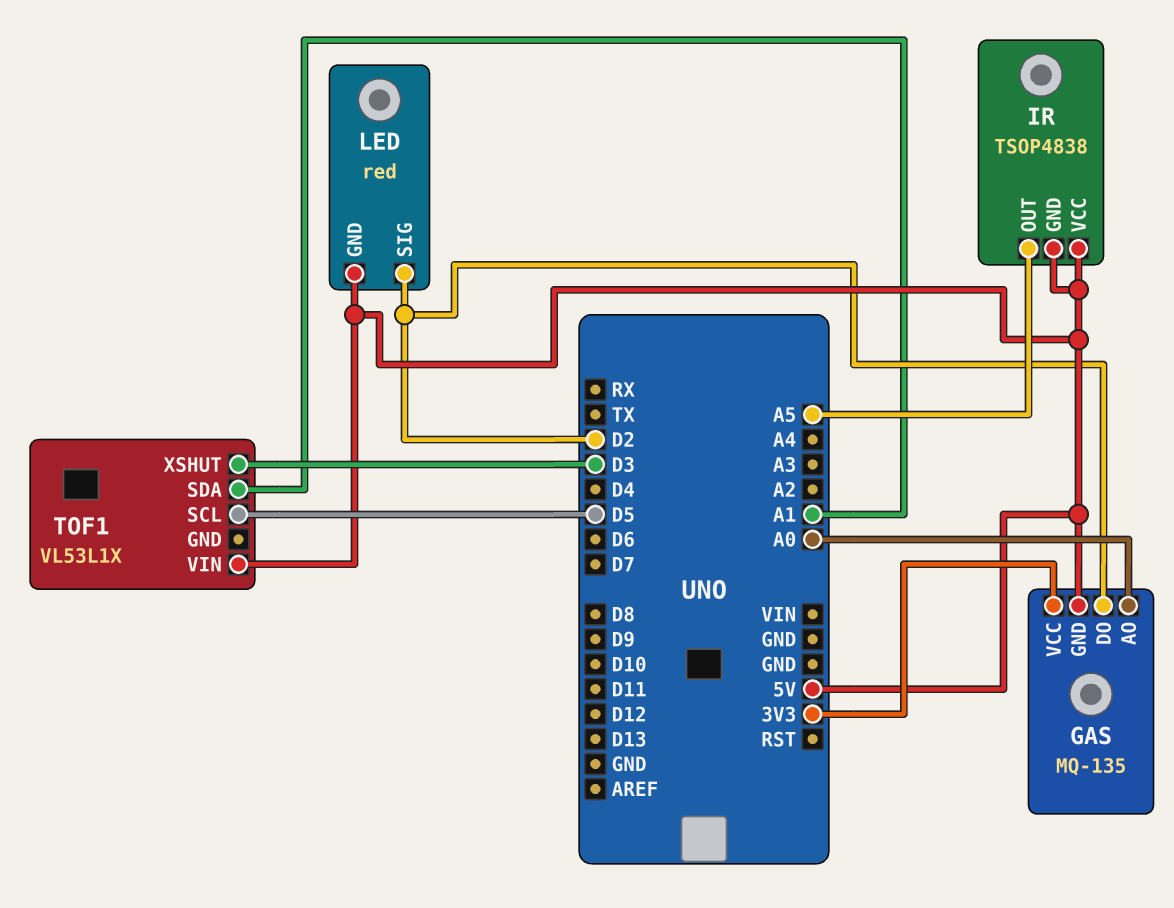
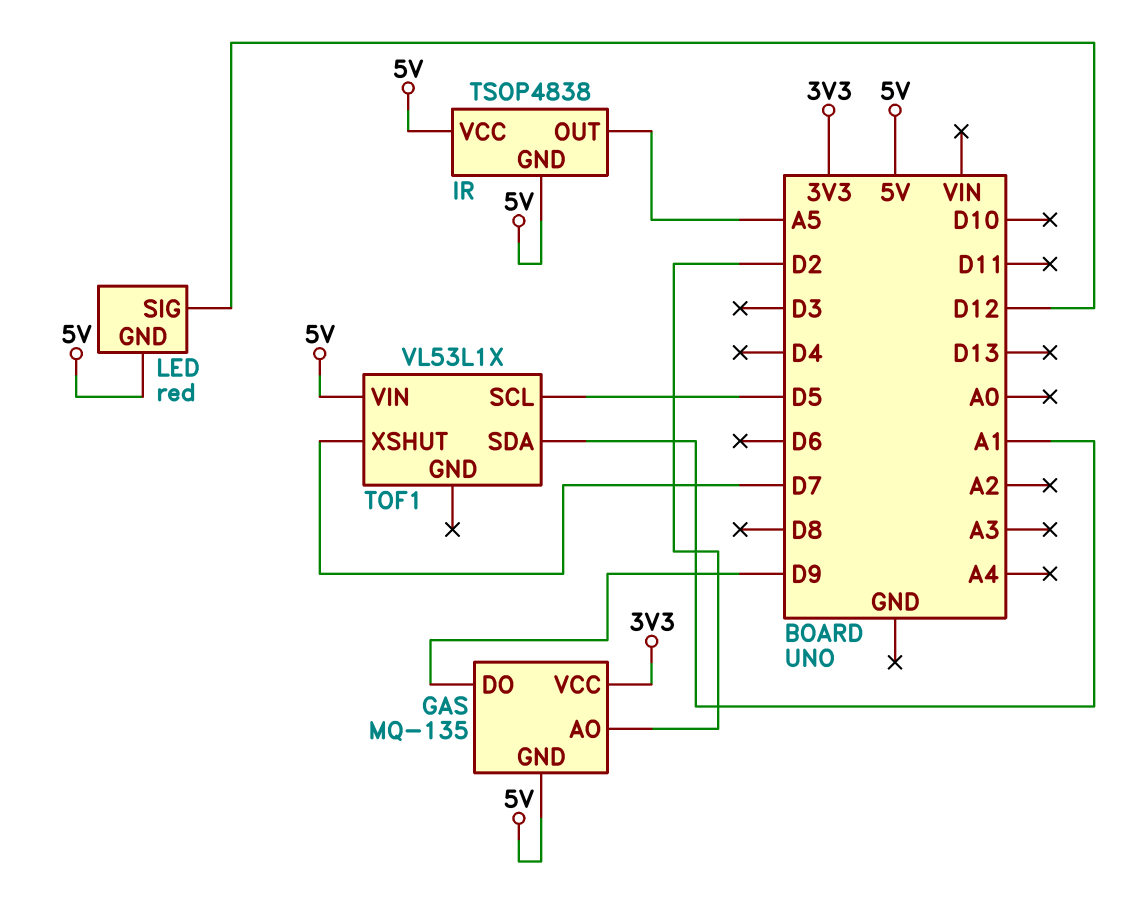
GAS pin AO: A0 -> D2
GAS pin DO: D2 -> D9
LED pin SIG: D2 -> D12
TOF1 pin XSHUT: D3 -> D7

